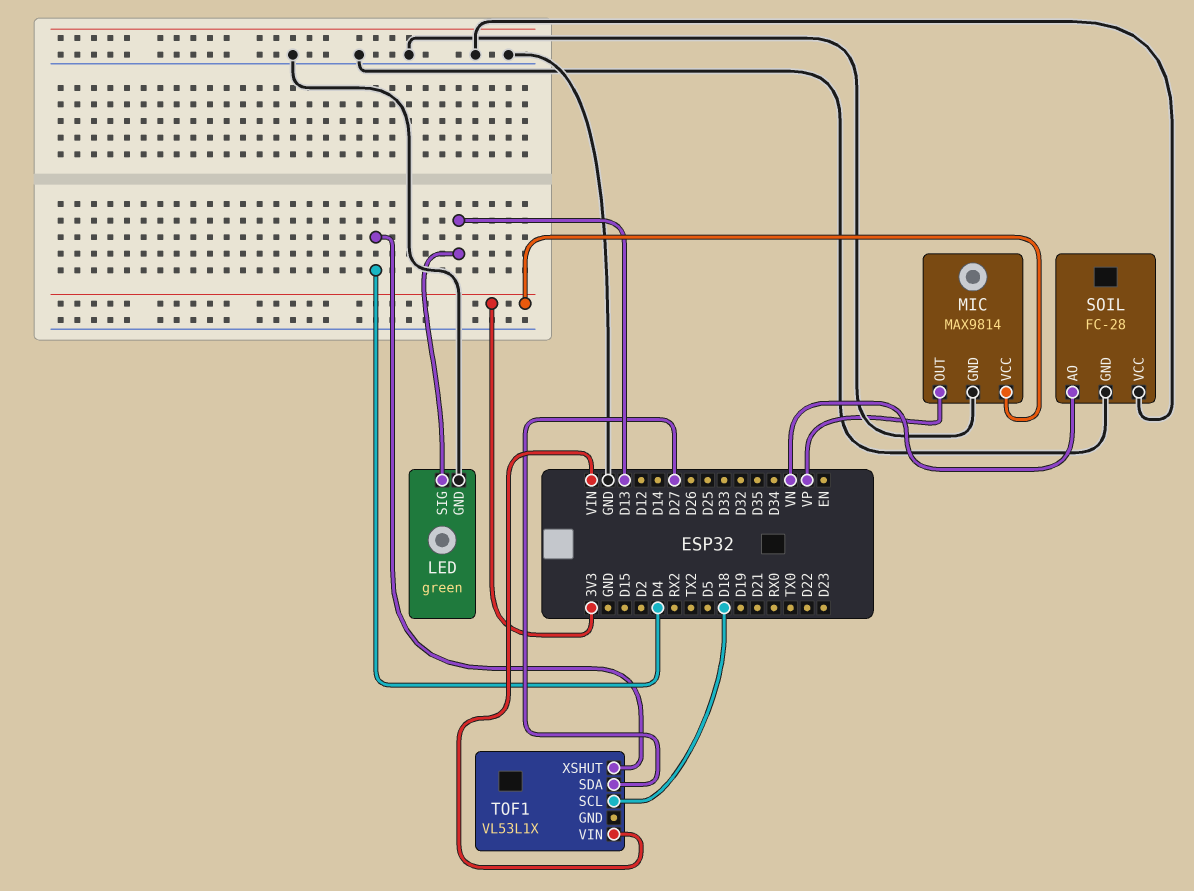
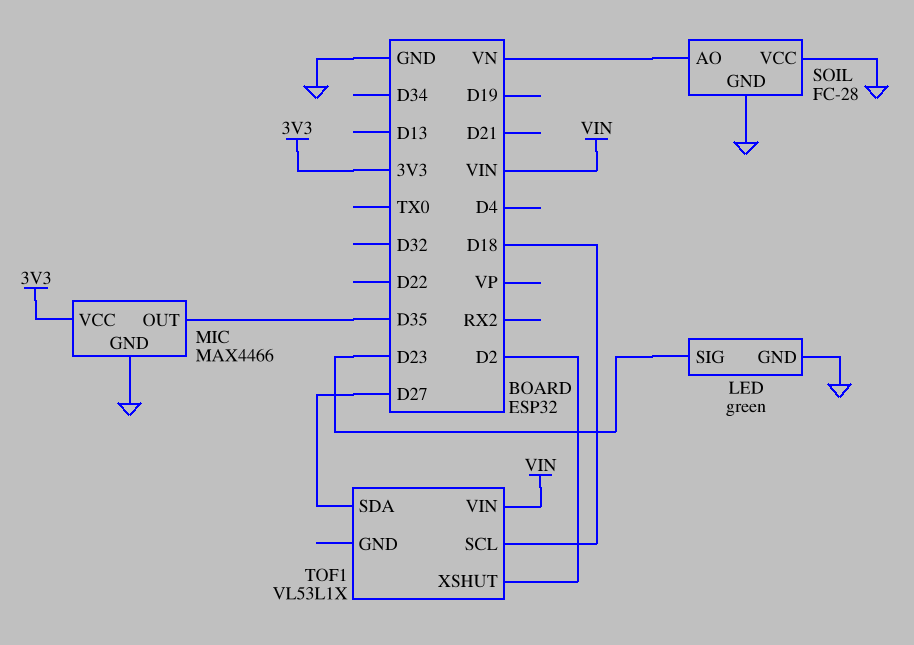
LED pin SIG: D13 -> D23
MIC: MAX9814 -> MAX4466
MIC pin OUT: VP -> D35
TOF1 pin XSHUT: D4 -> D2

